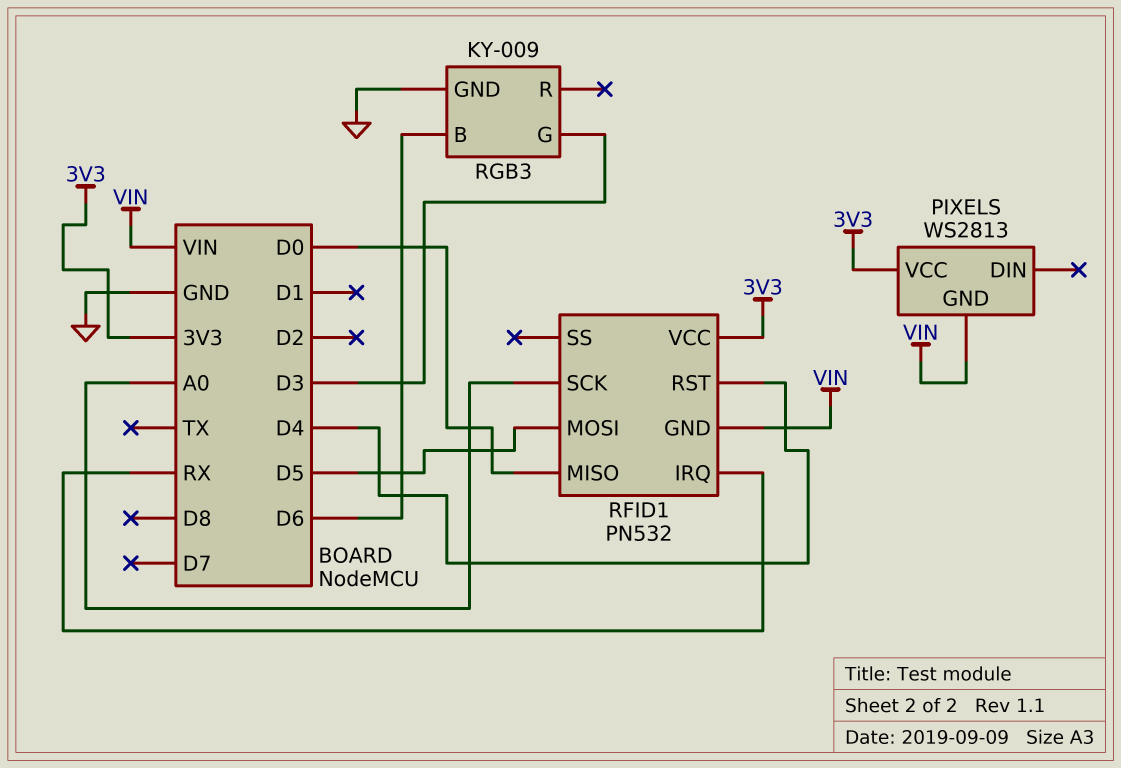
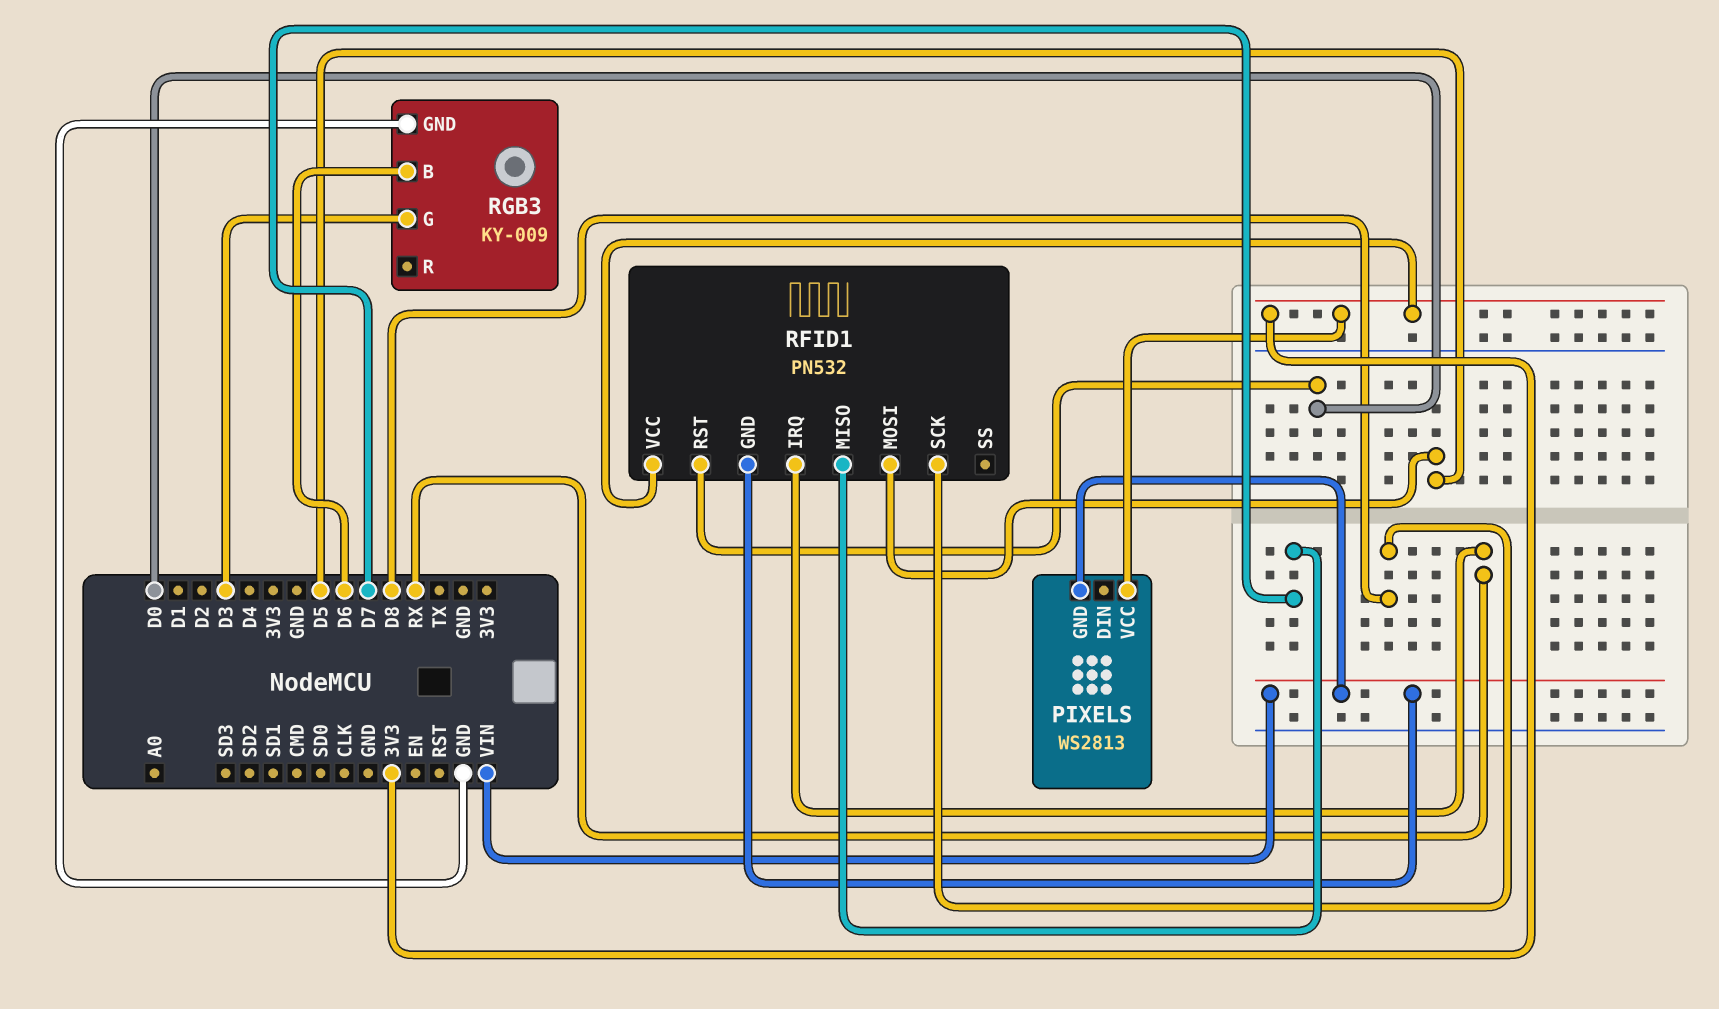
RFID1 pin MISO: D0 -> D7
RFID1 pin RST: D4 -> D0
RFID1 pin SCK: A0 -> D8

